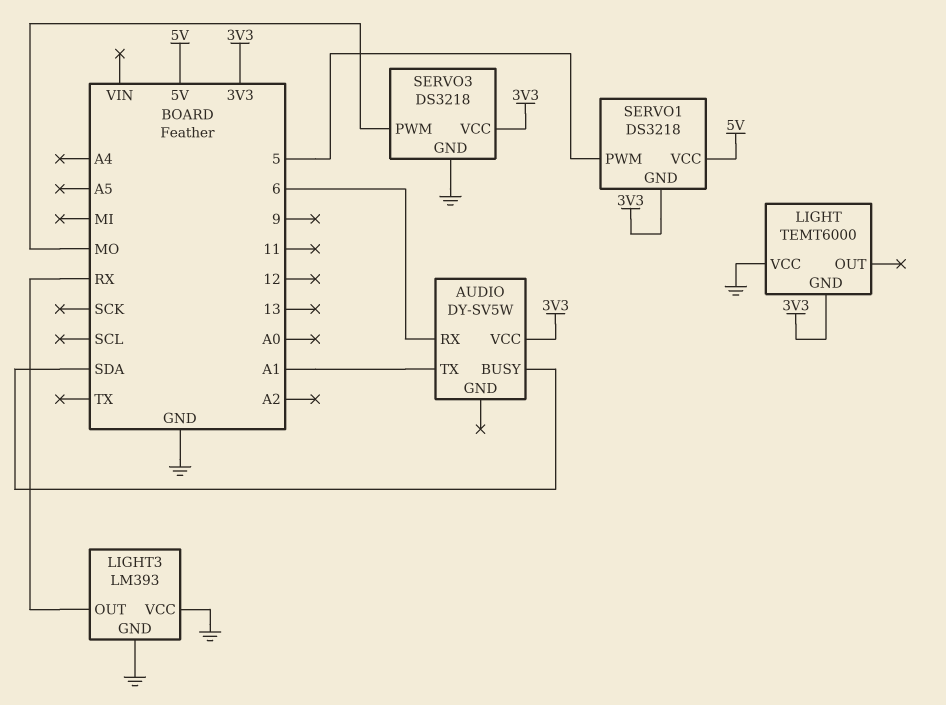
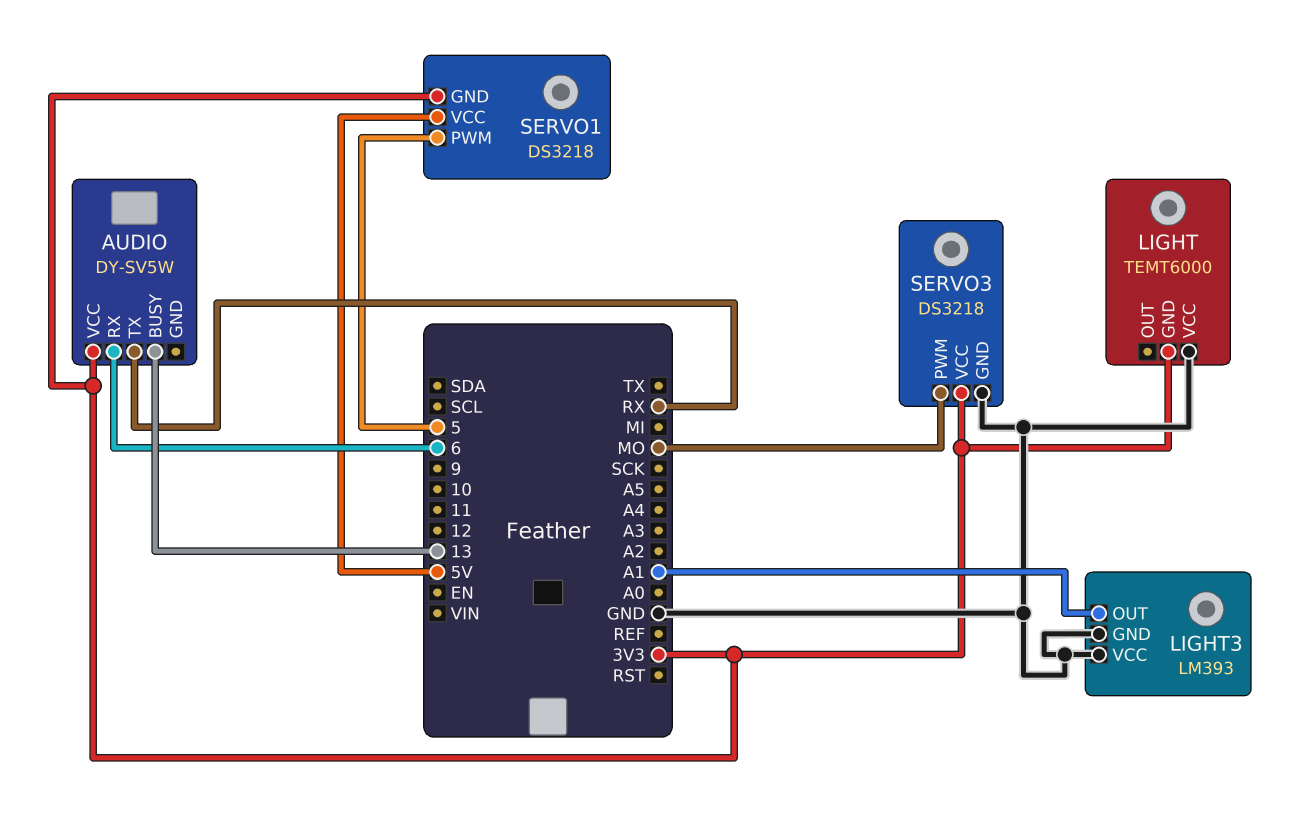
AUDIO pin BUSY: SDA -> 13
AUDIO pin TX: A1 -> RX
LIGHT3 pin OUT: RX -> A1

